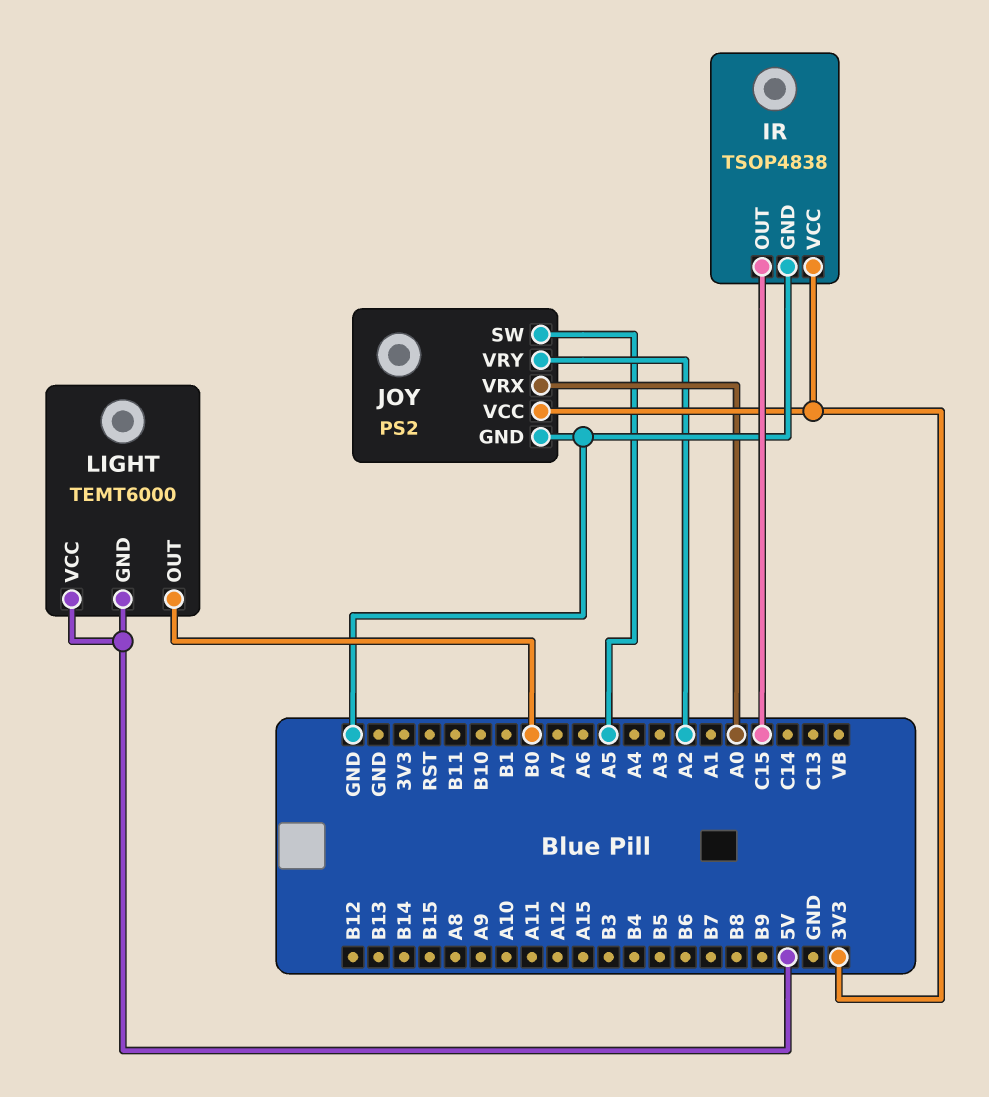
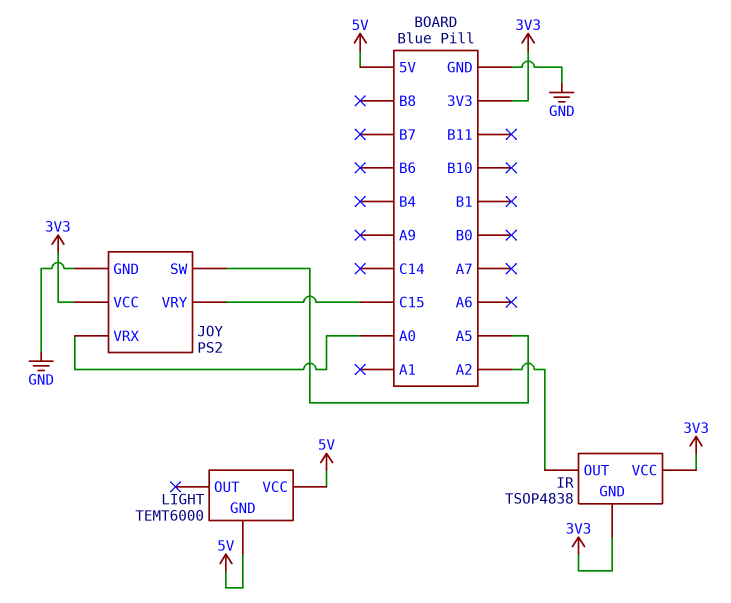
IR pin GND: GND -> 3V3
IR pin OUT: C15 -> A2
JOY pin VRY: A2 -> C15
LIGHT pin OUT: B0 -> none

